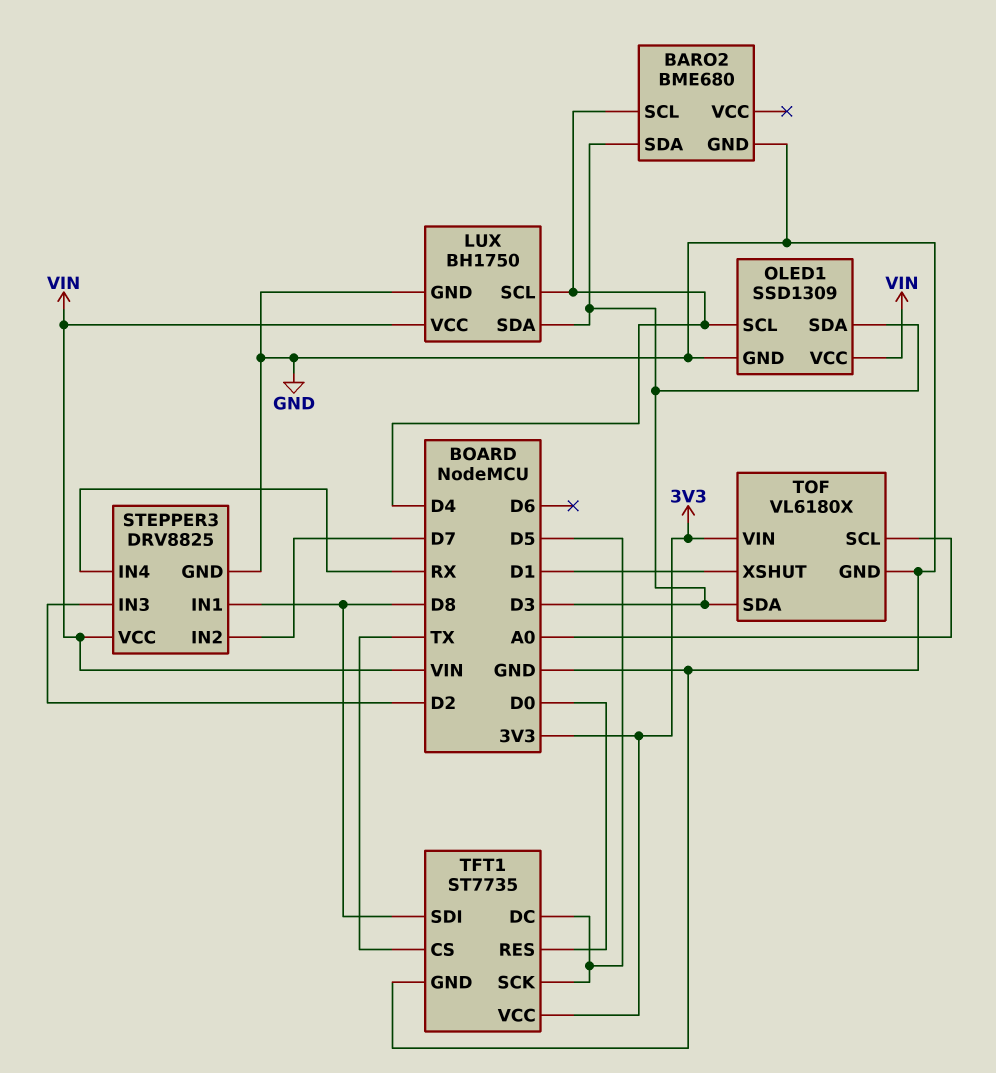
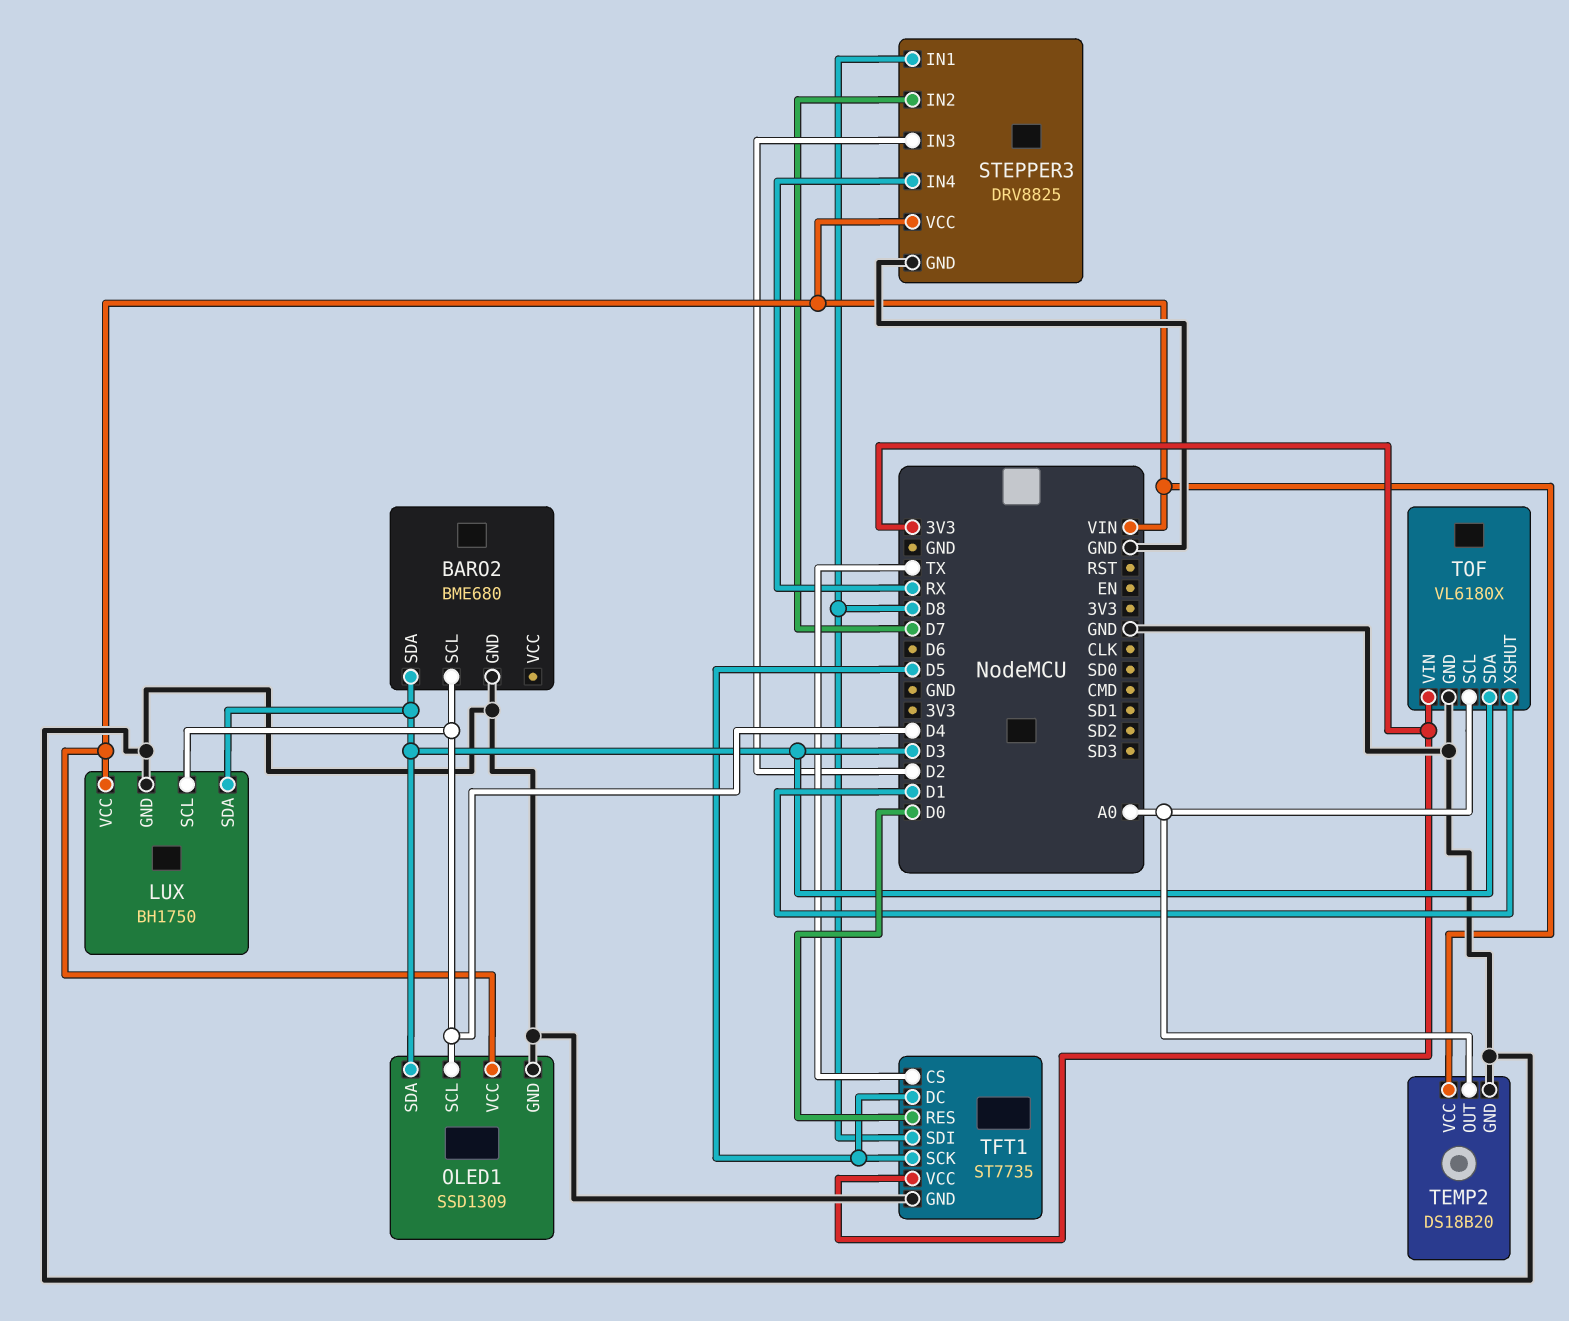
TEMP2: none -> DS18B20
TEMP2 pin GND: none -> GND
TEMP2 pin OUT: none -> A0
TEMP2 pin VCC: none -> VIN

